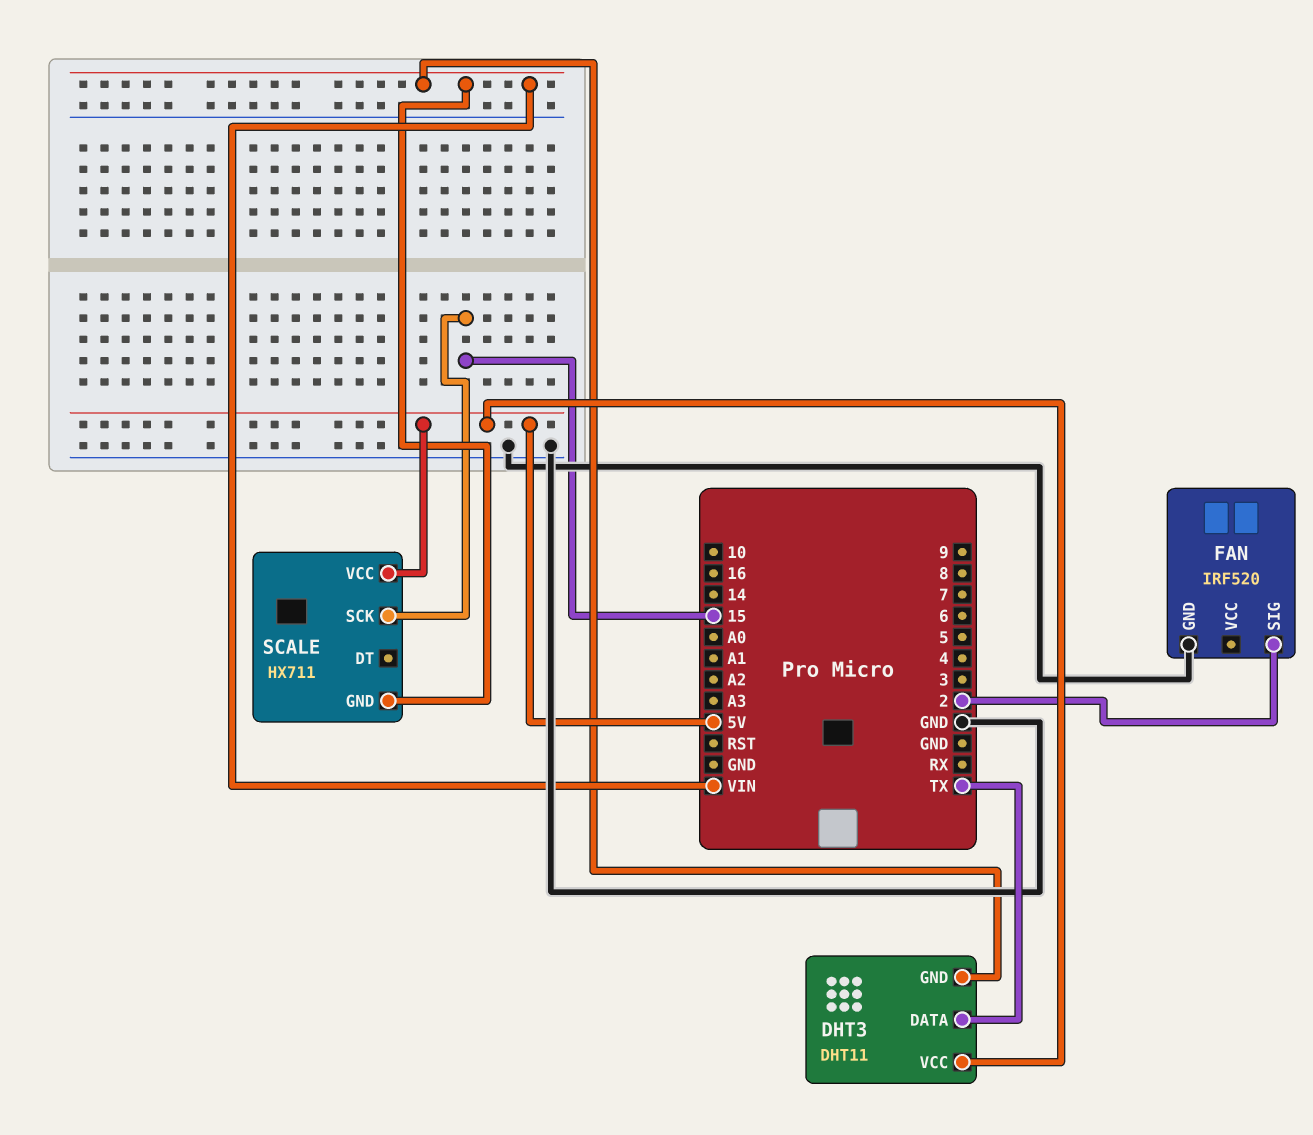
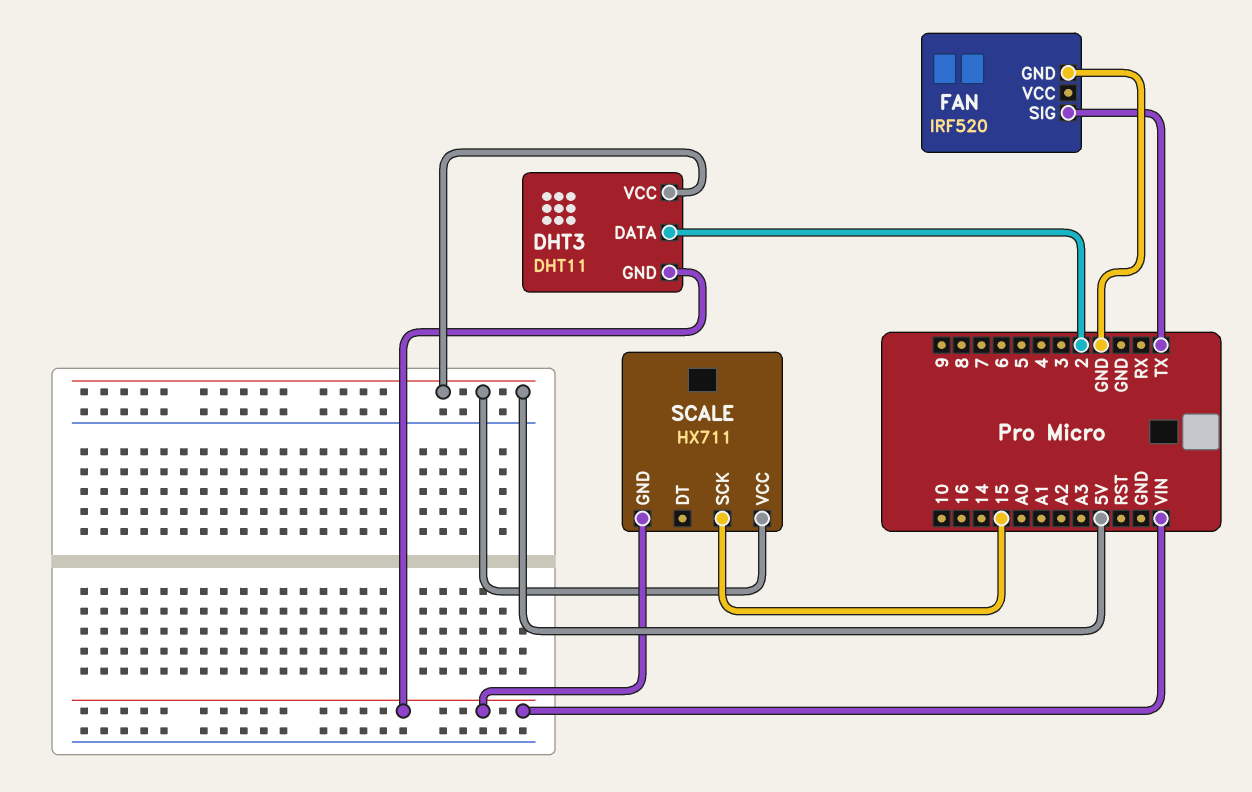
DHT3 pin DATA: TX -> 2
FAN pin SIG: 2 -> TX

